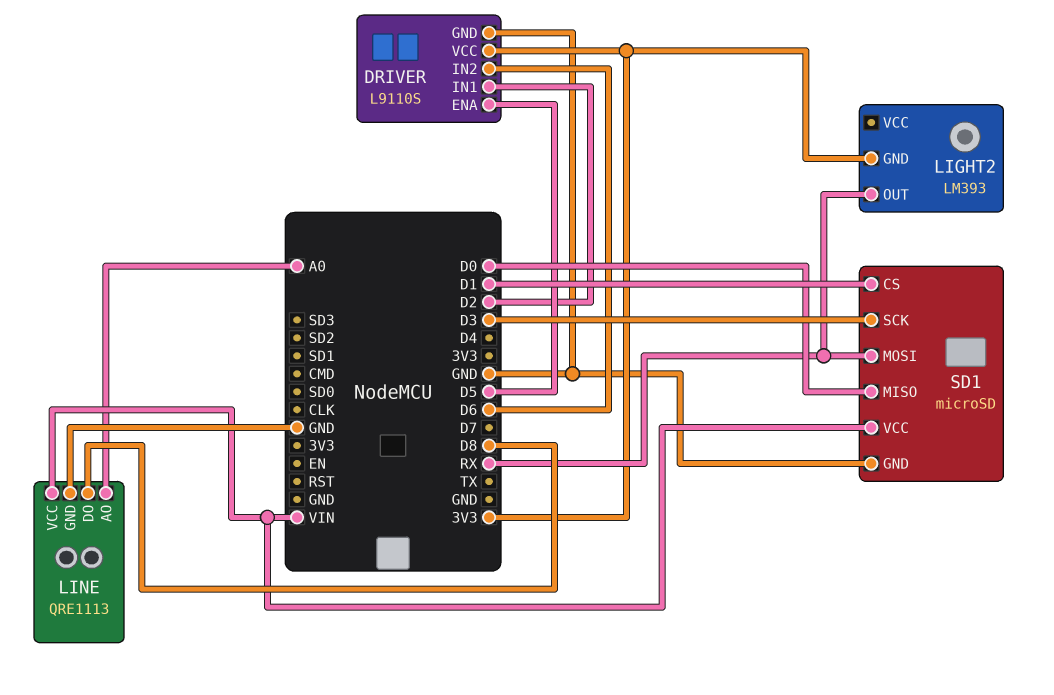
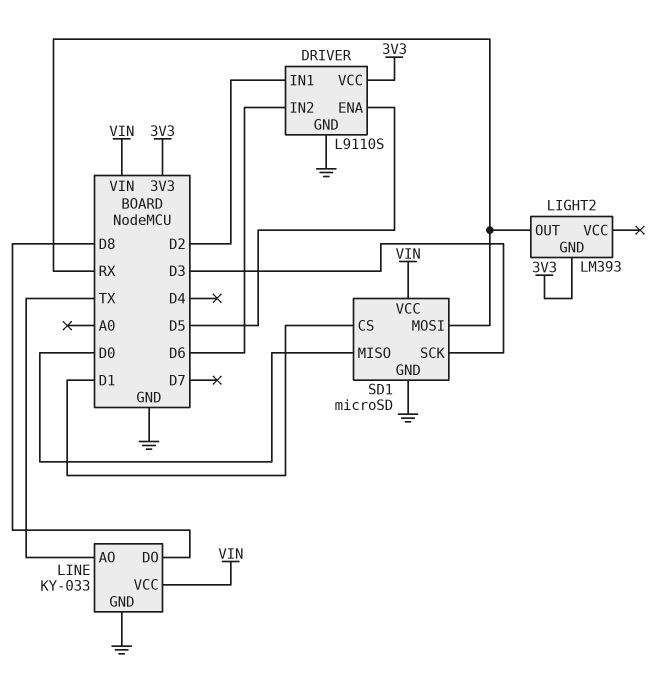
LINE: QRE1113 -> KY-033
LINE pin AO: A0 -> TX

